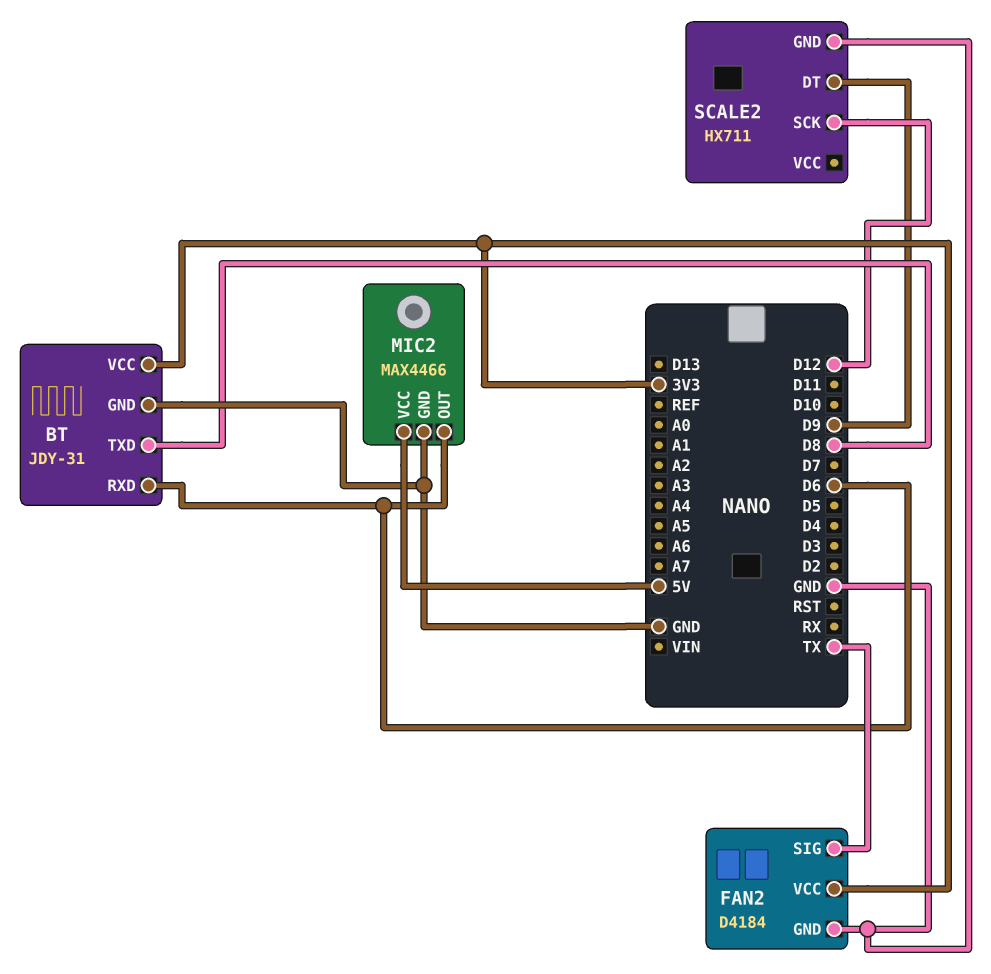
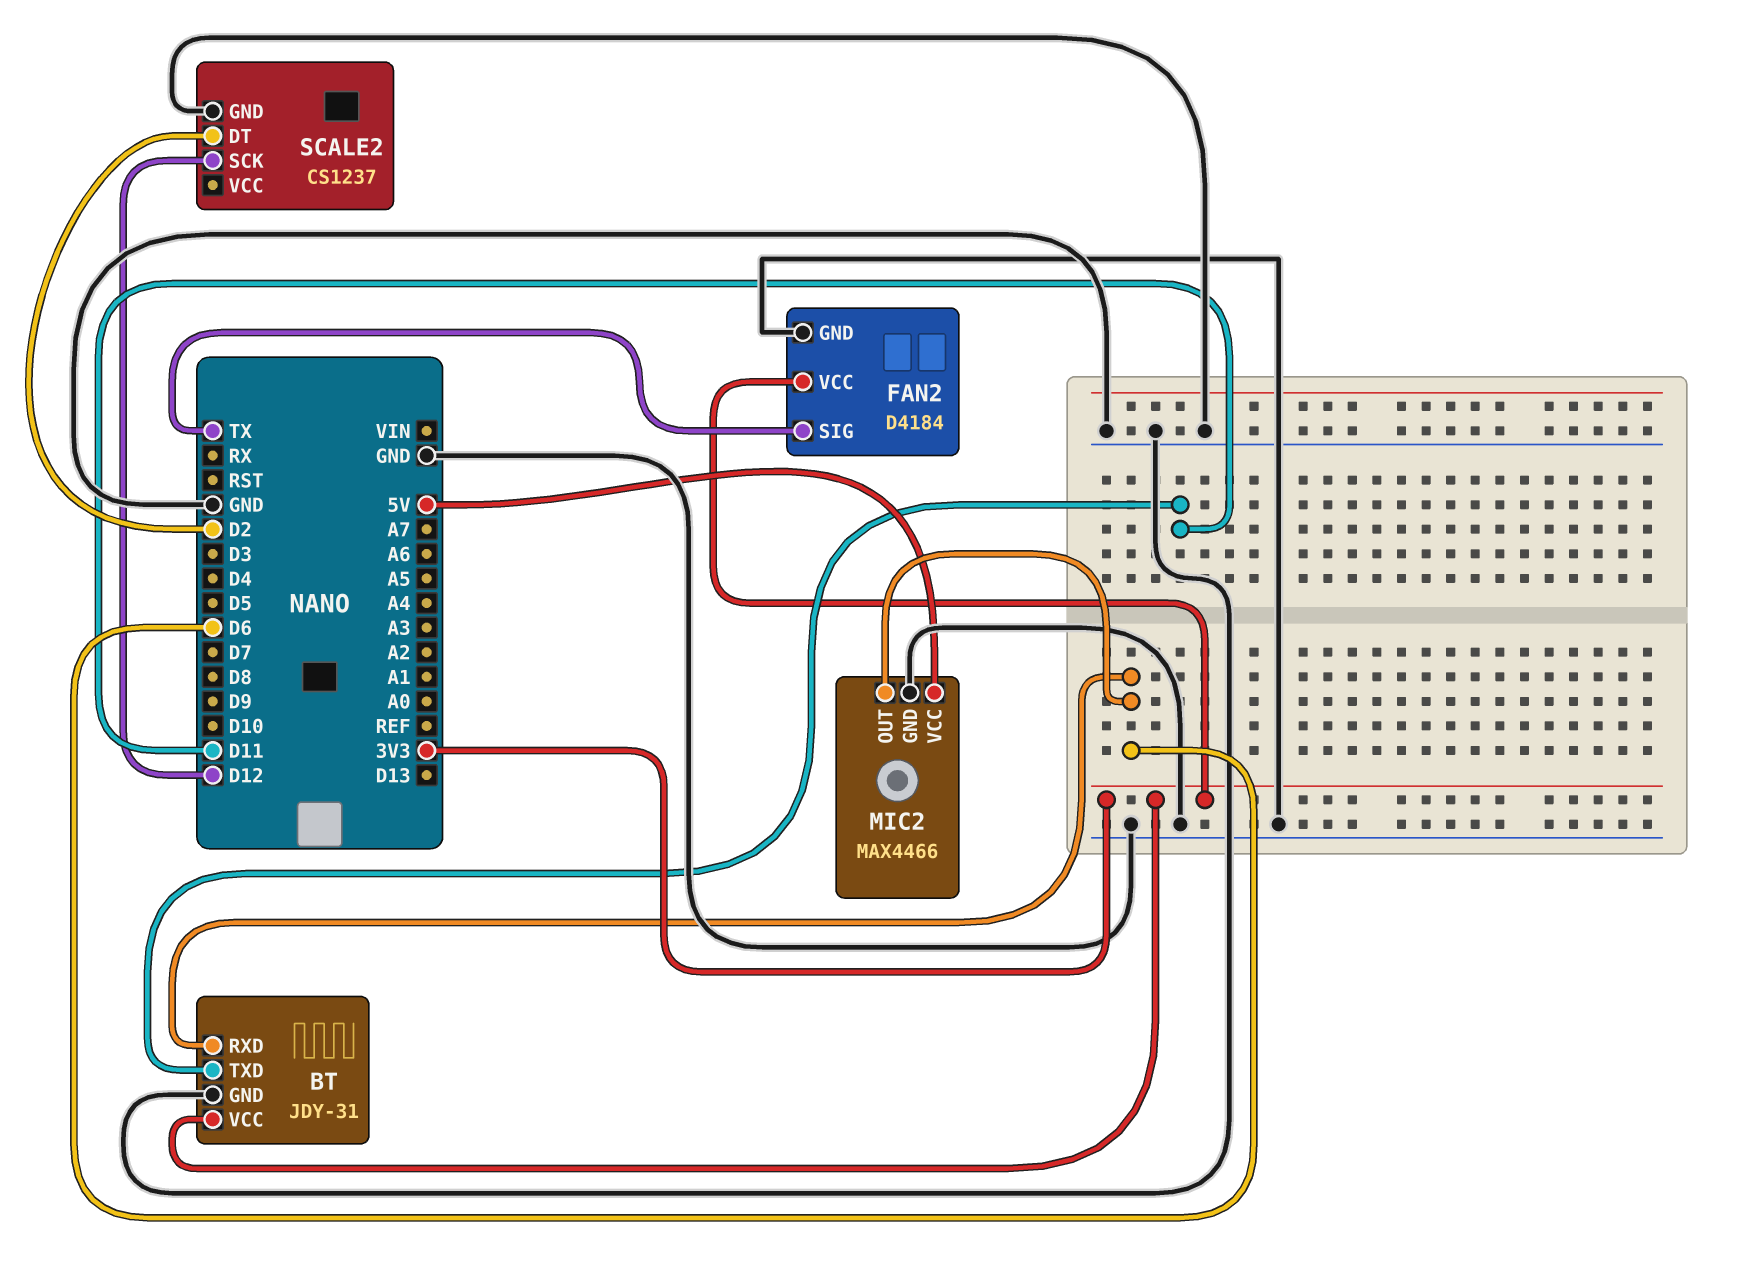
BT pin TXD: D8 -> D11
SCALE2: HX711 -> CS1237
SCALE2 pin DT: D9 -> D2

